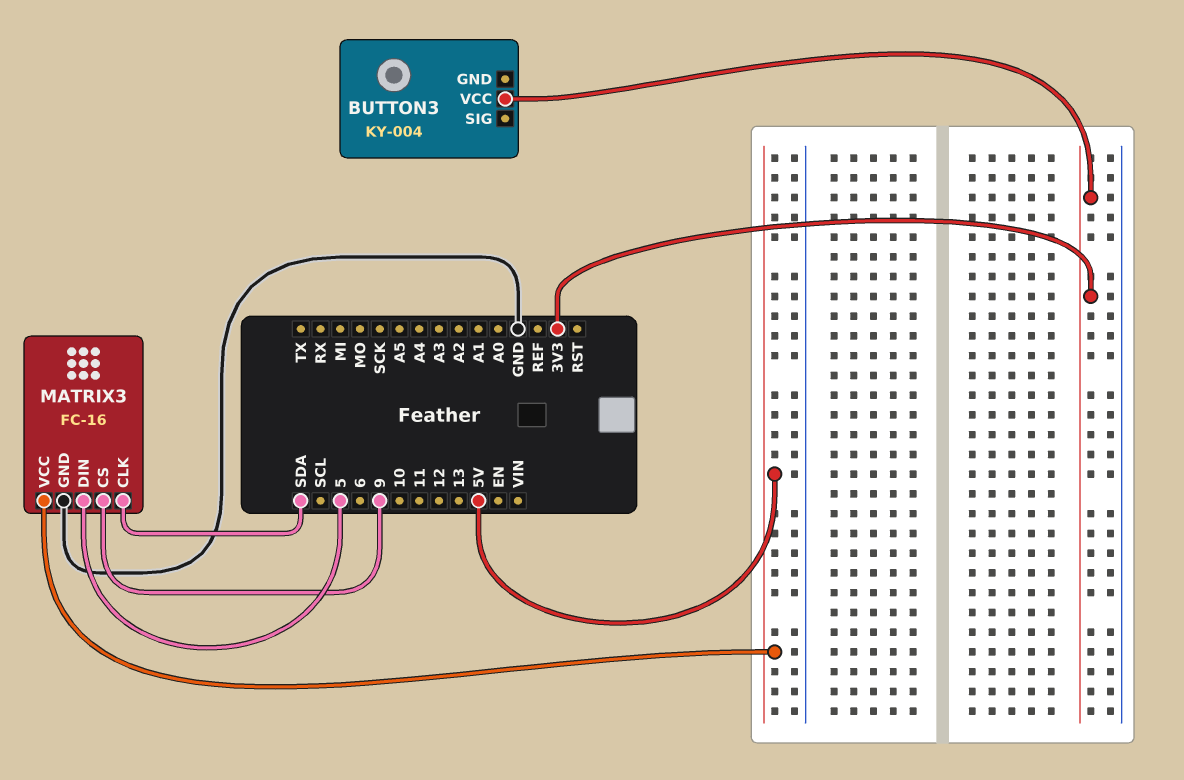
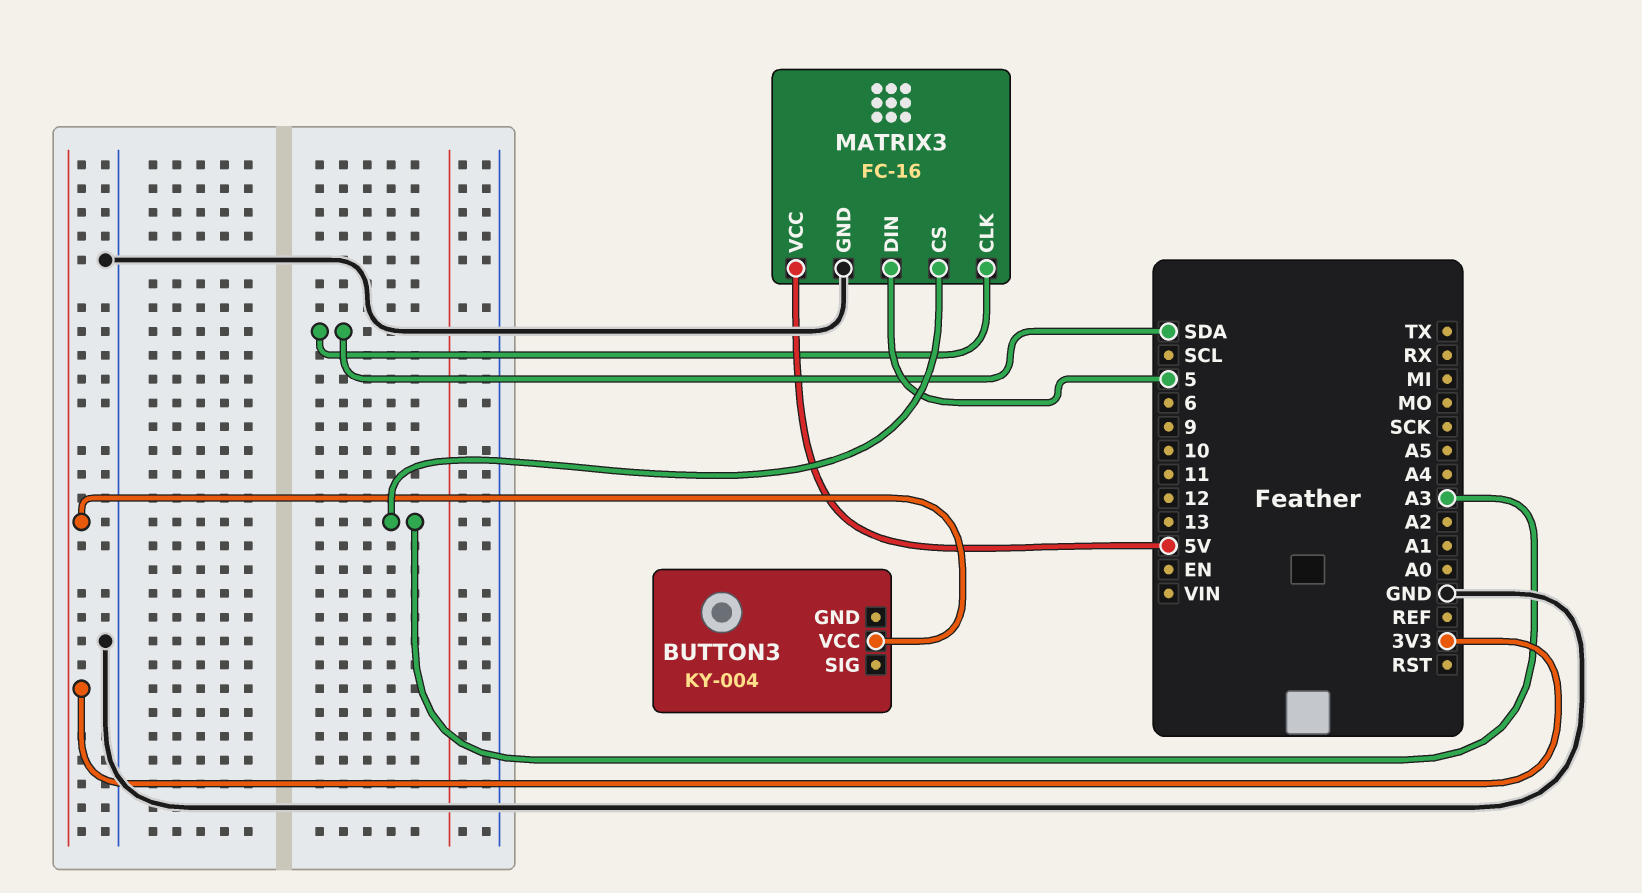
MATRIX3 pin CS: 9 -> A3

